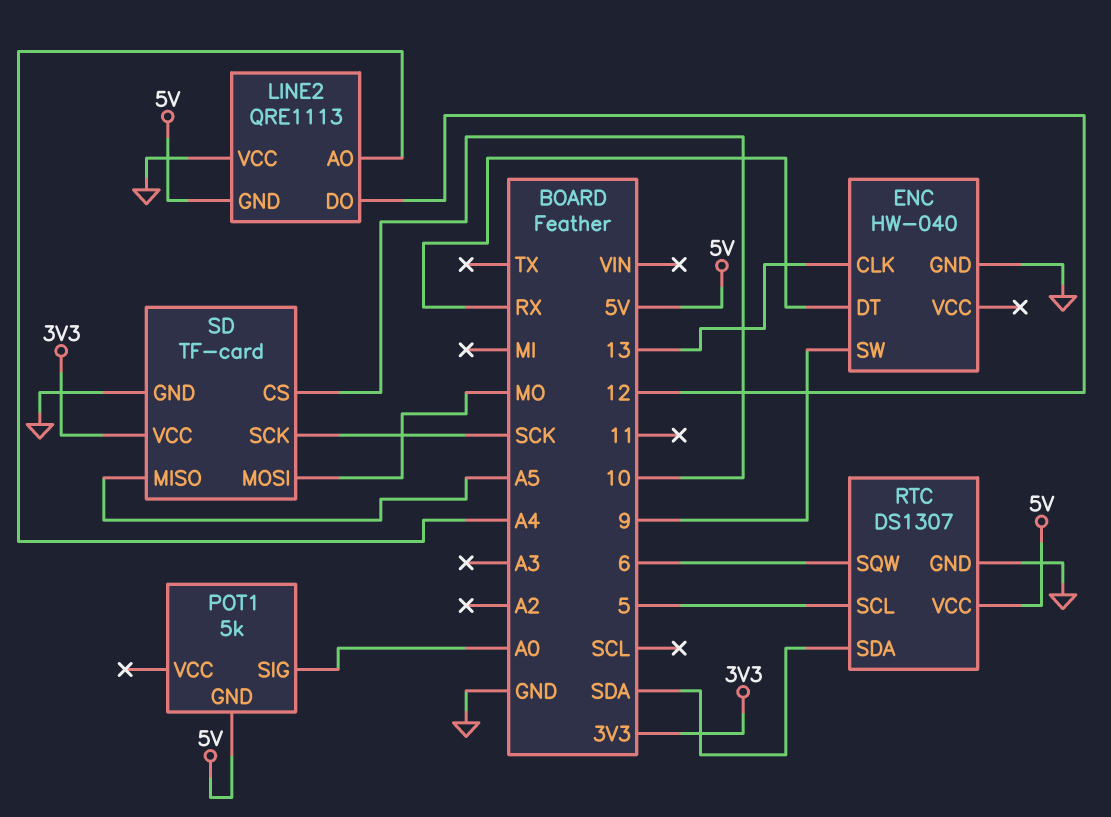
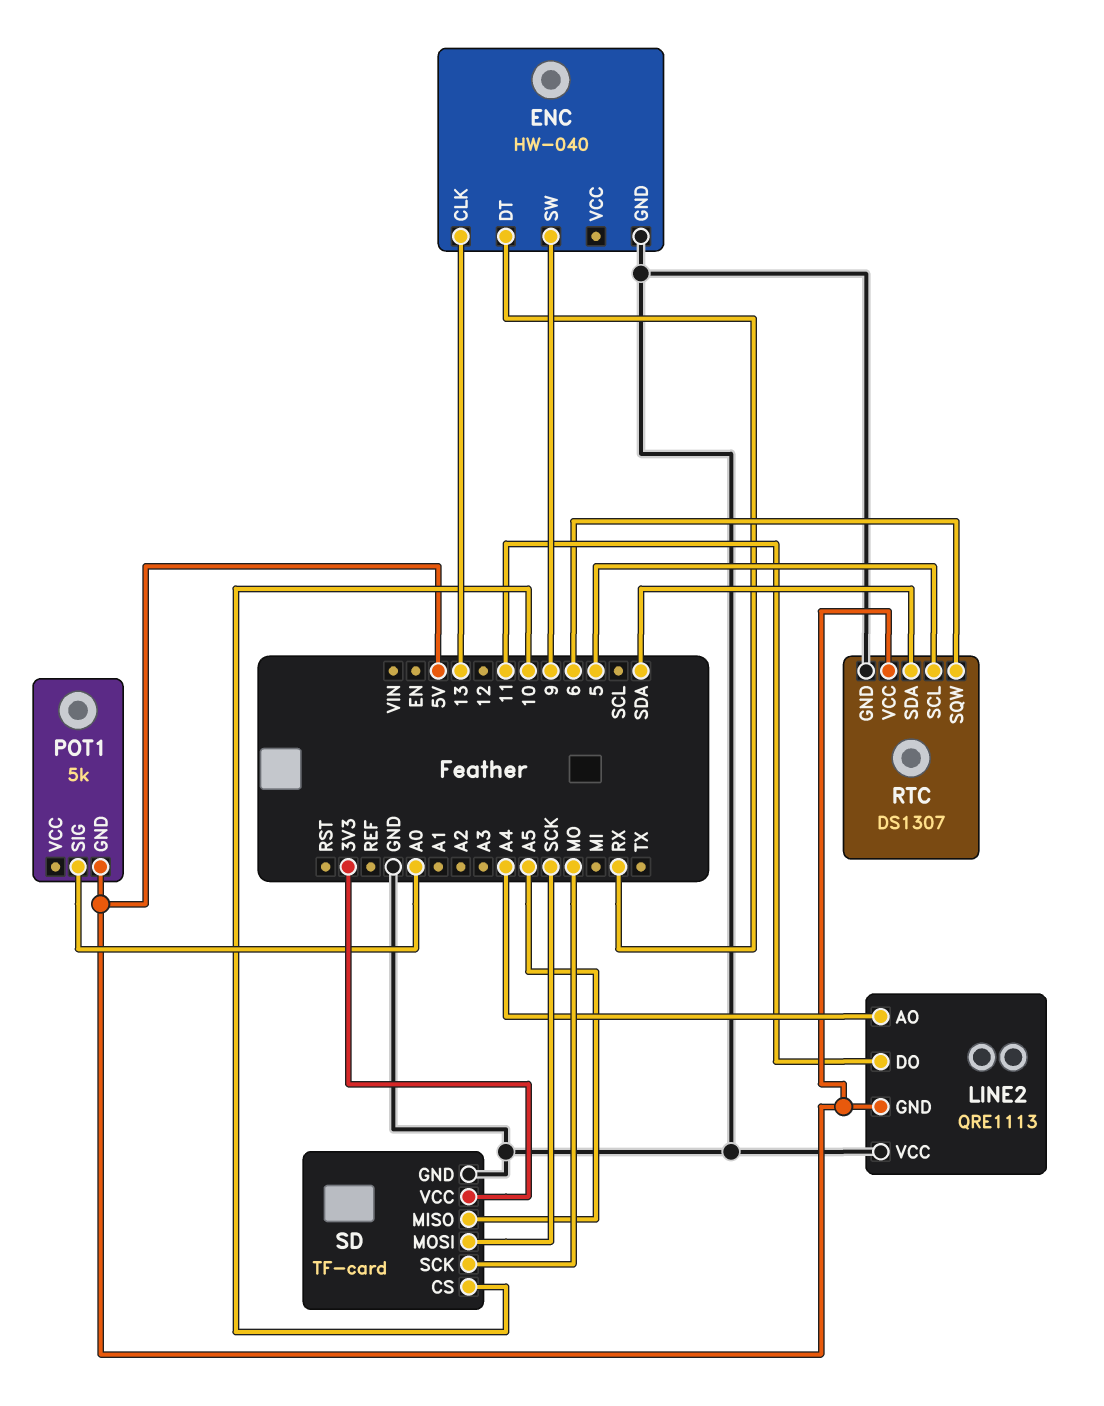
LINE2 pin DO: 12 -> 11
SD pin MOSI: MO -> SCK
SD pin SCK: SCK -> MO

